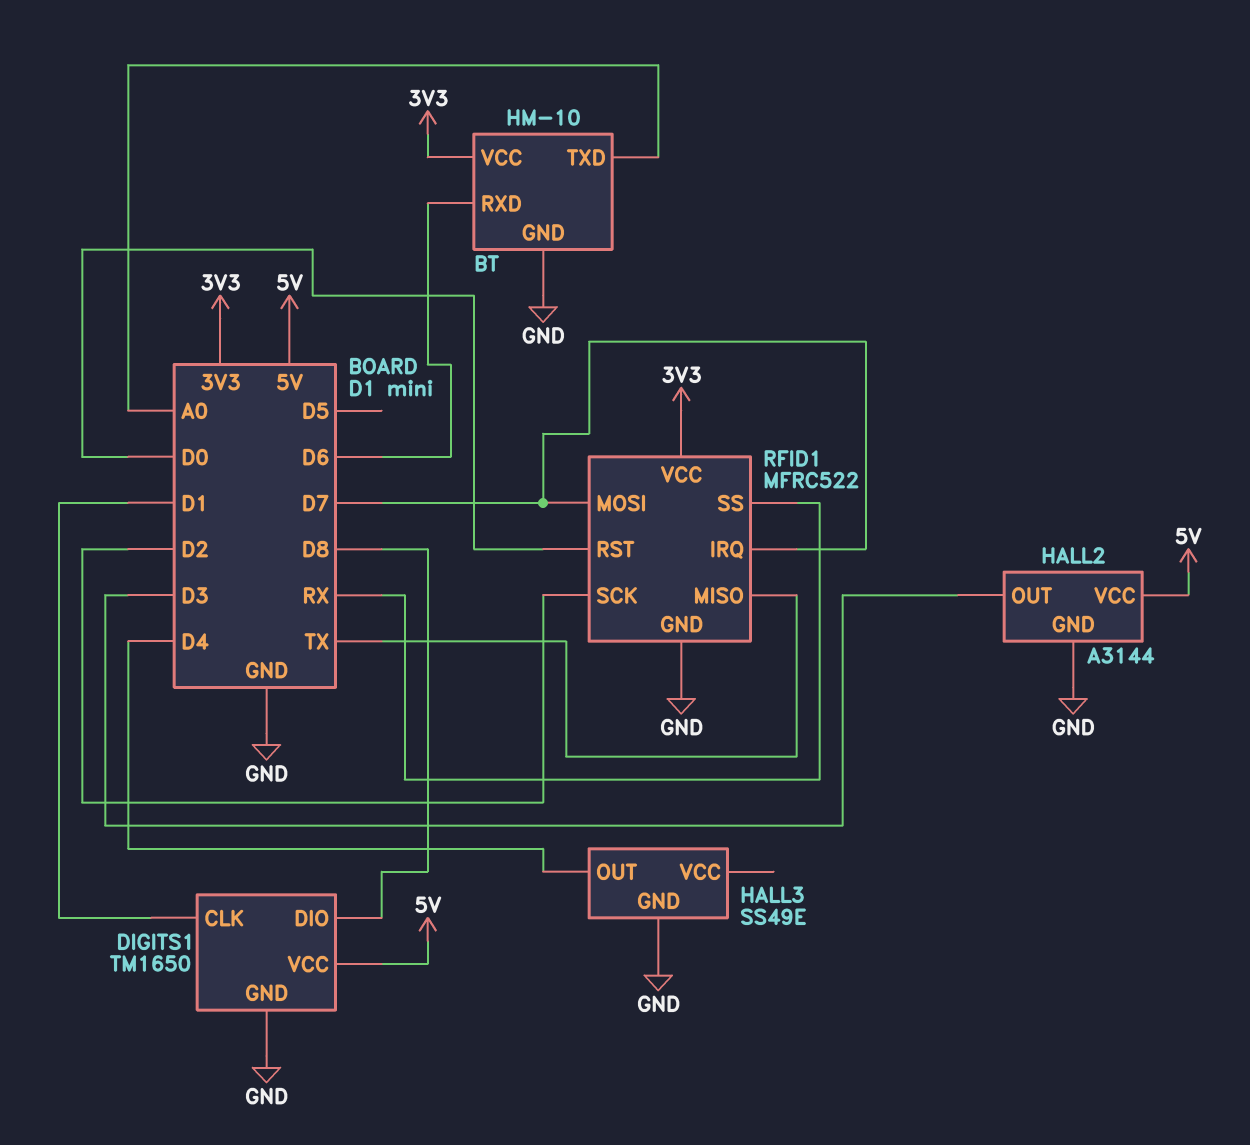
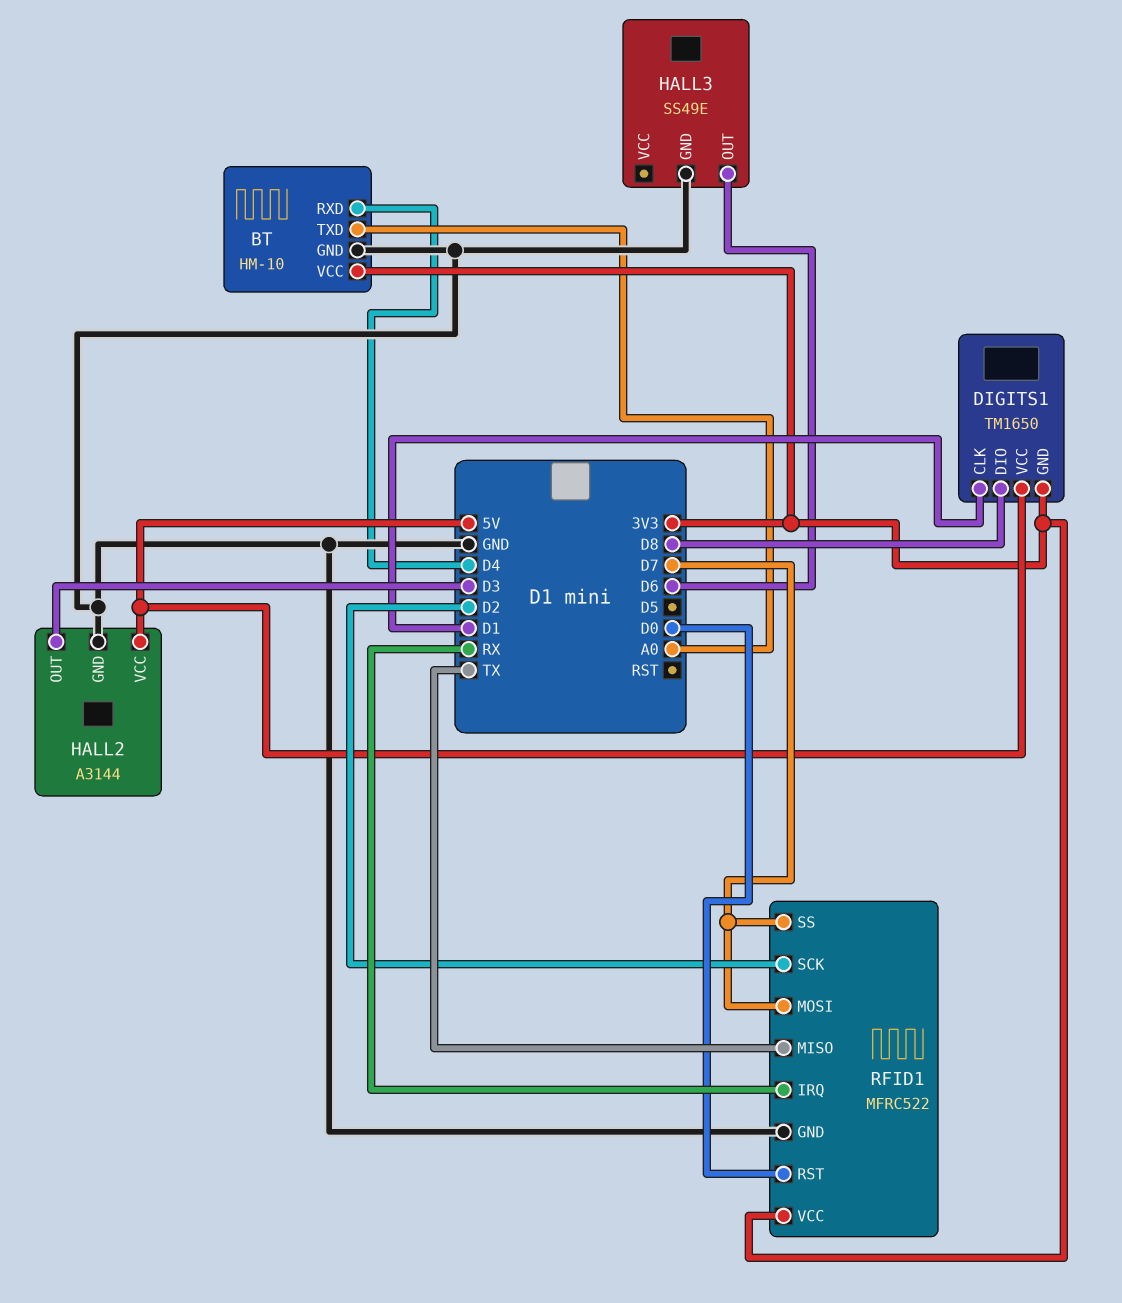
BT pin RXD: D6 -> D4
DIGITS1 pin GND: GND -> 3V3
HALL3 pin OUT: D4 -> D6
RFID1 pin IRQ: D7 -> RX
RFID1 pin SS: RX -> D7

